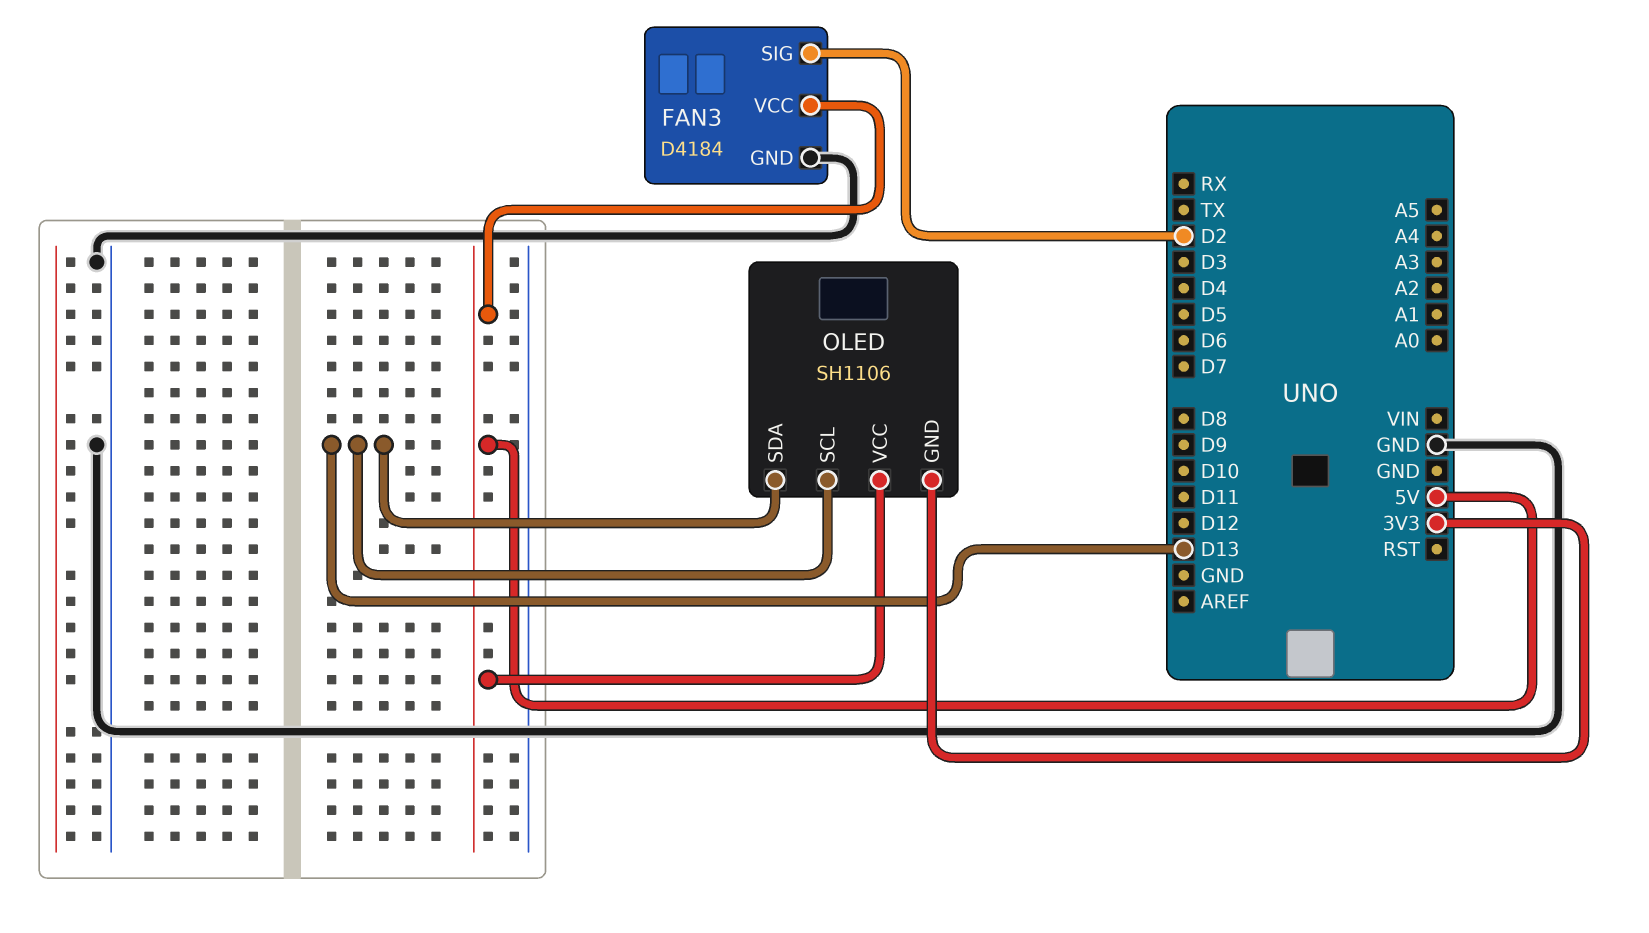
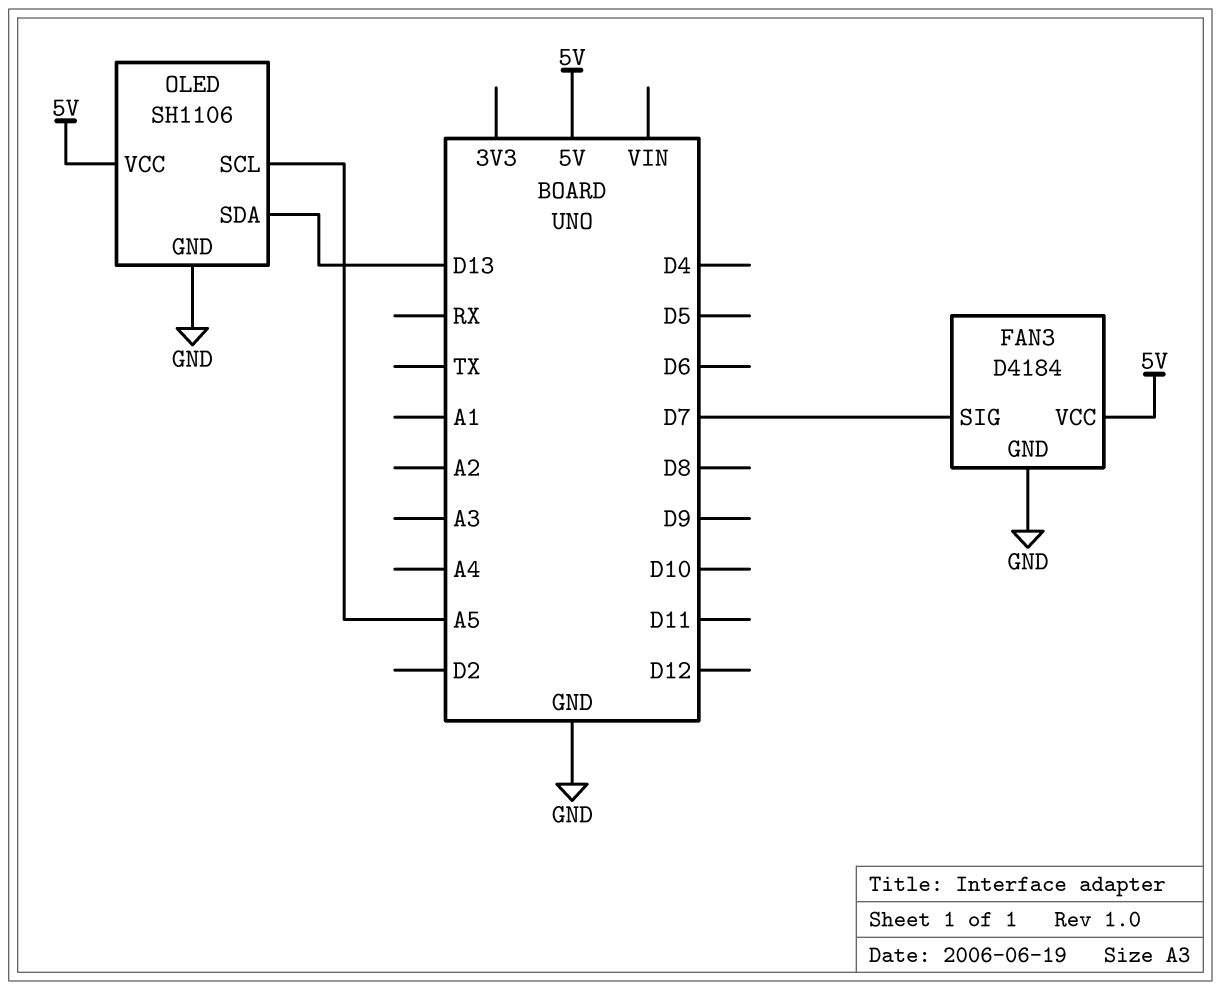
FAN3 pin SIG: D2 -> D7
OLED pin GND: 3V3 -> GND
OLED pin SCL: D13 -> A5

